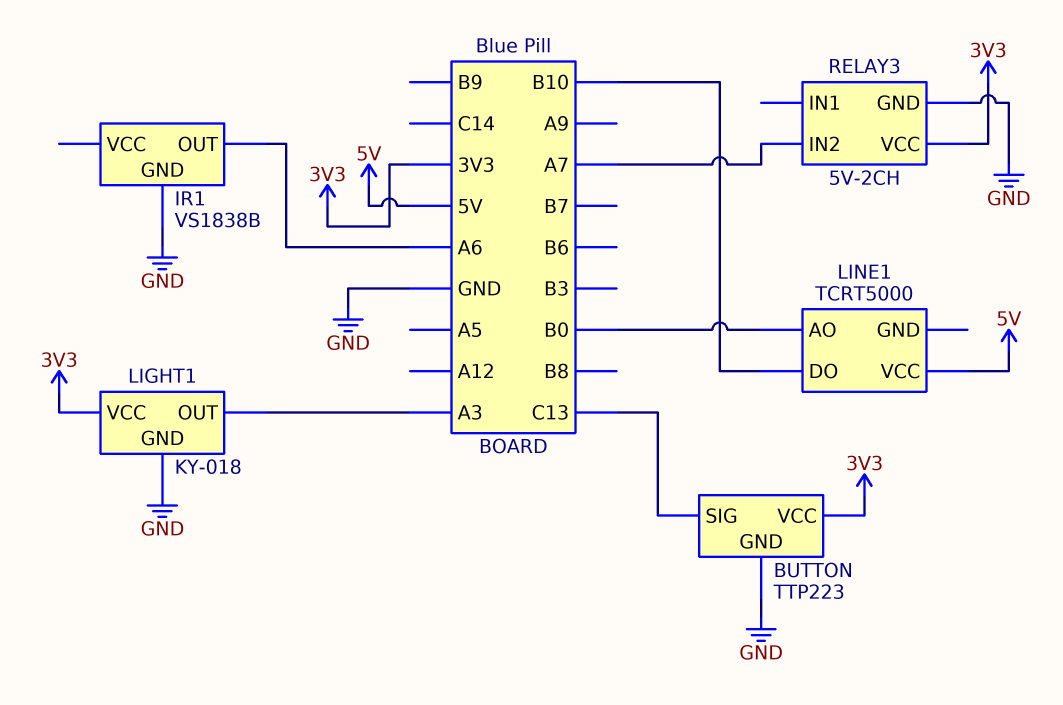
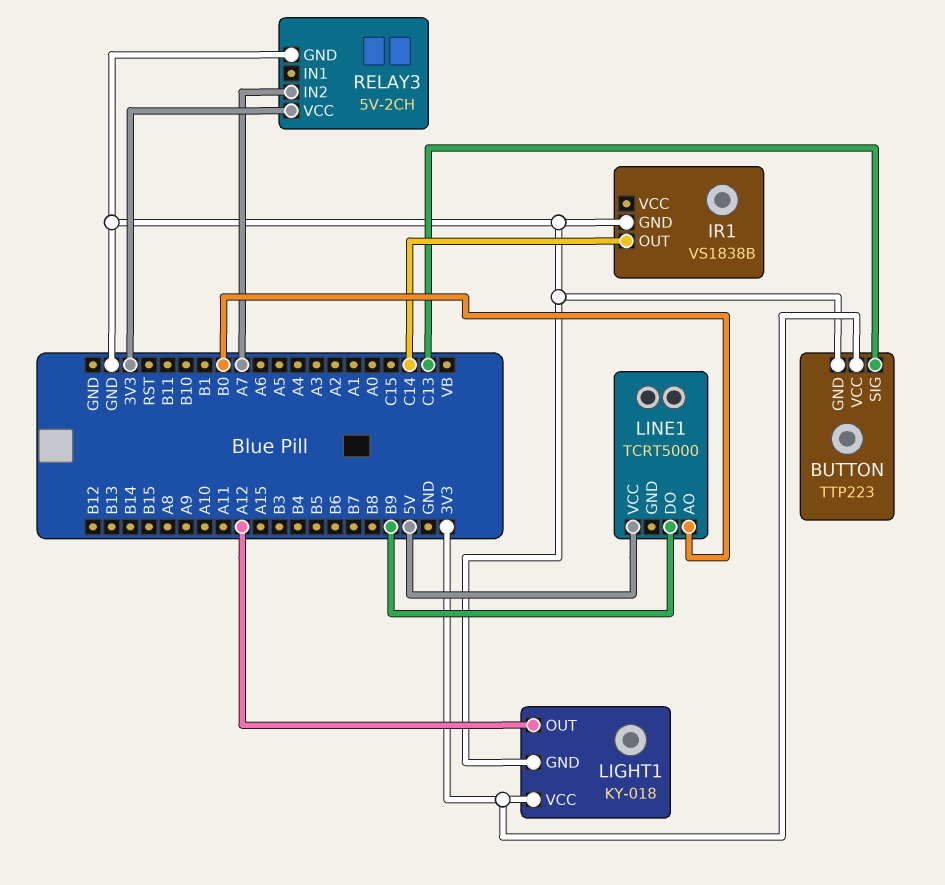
IR1 pin OUT: A6 -> C14
LIGHT1 pin OUT: A3 -> A12
LINE1 pin DO: B10 -> B9

